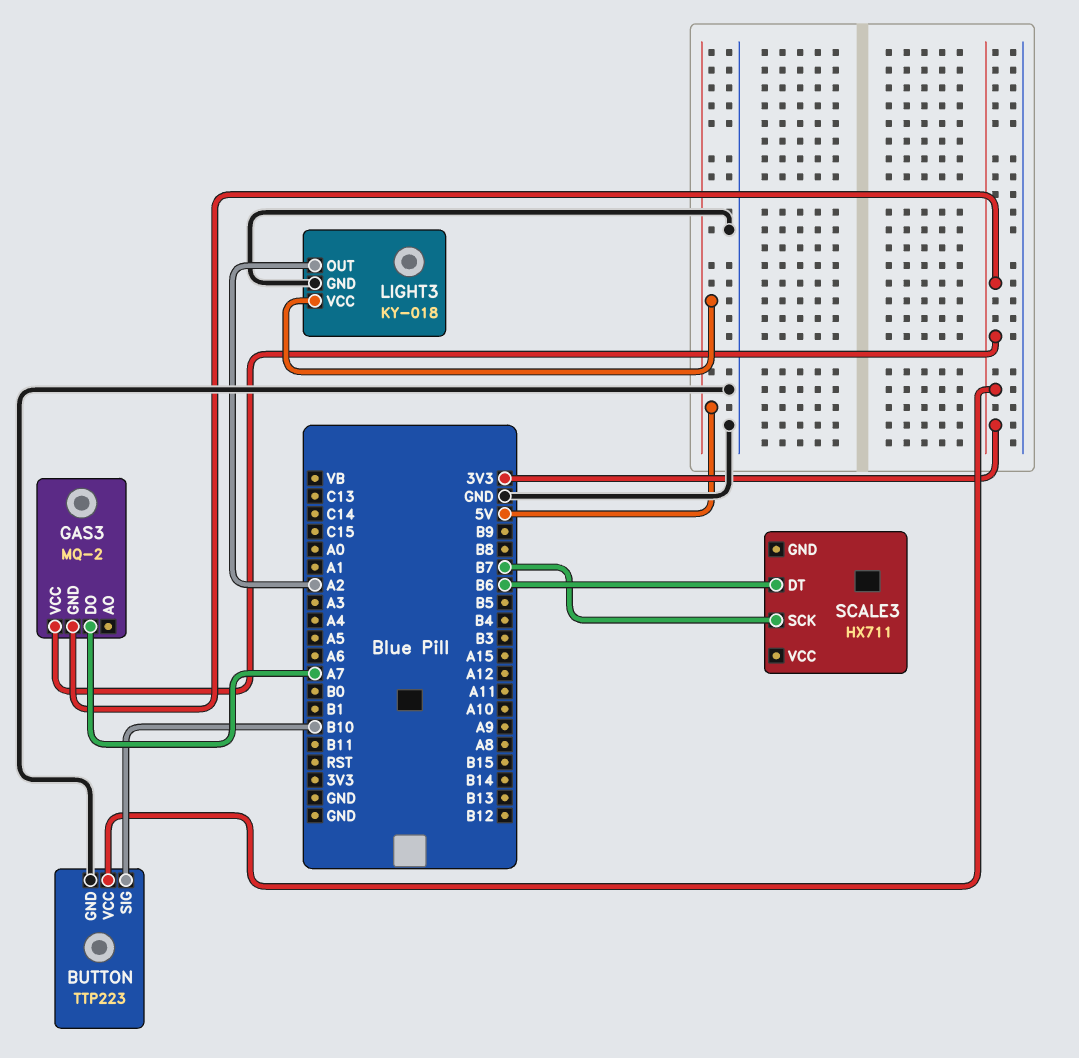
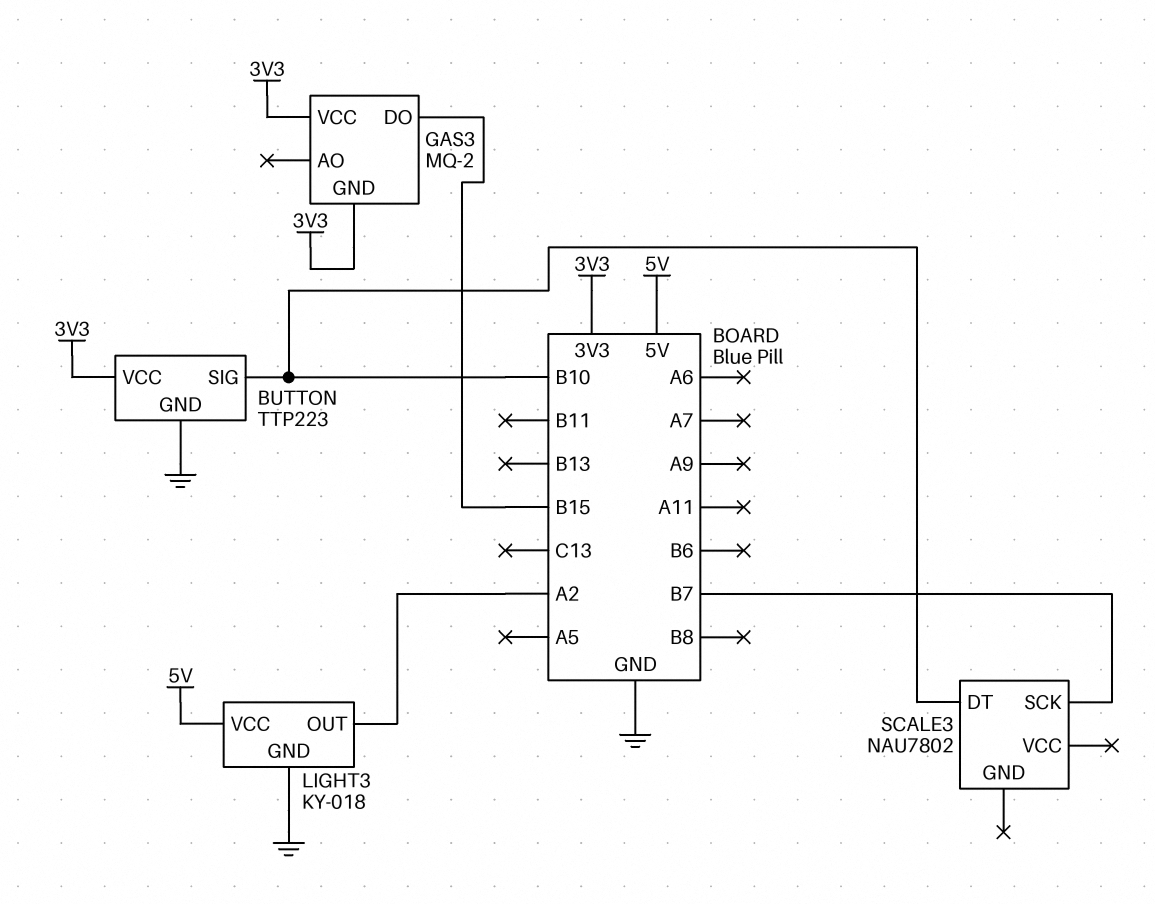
GAS3 pin DO: A7 -> B15
SCALE3: HX711 -> NAU7802
SCALE3 pin DT: B6 -> B10

